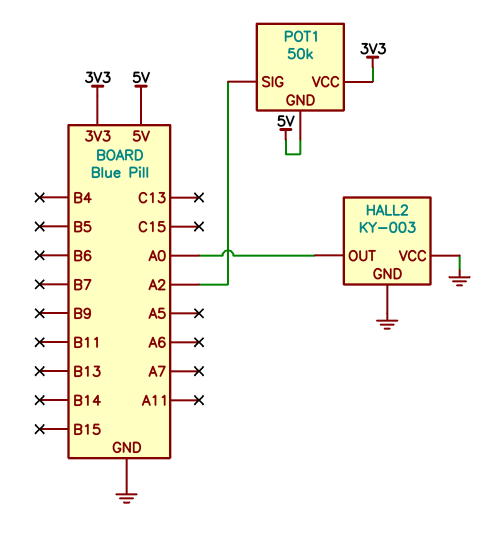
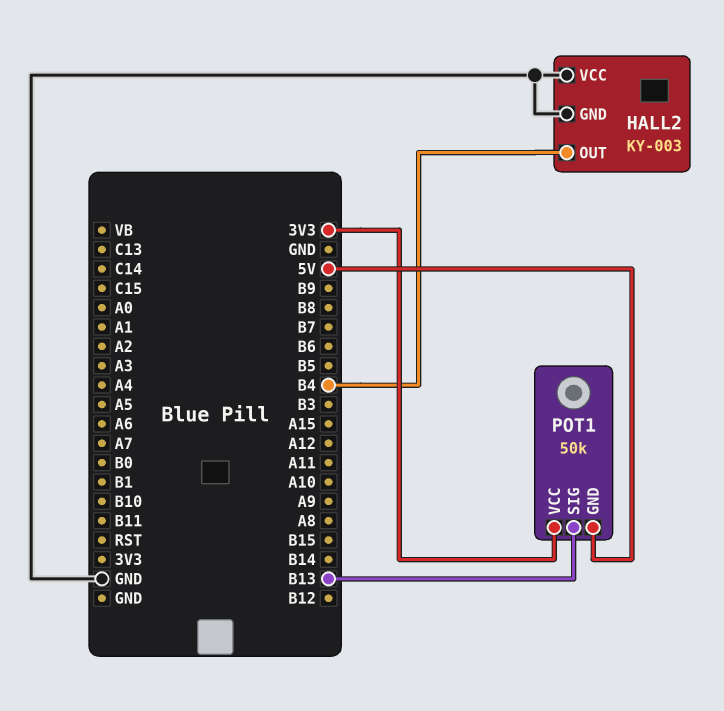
HALL2 pin OUT: A0 -> B4
POT1 pin SIG: A2 -> B13

